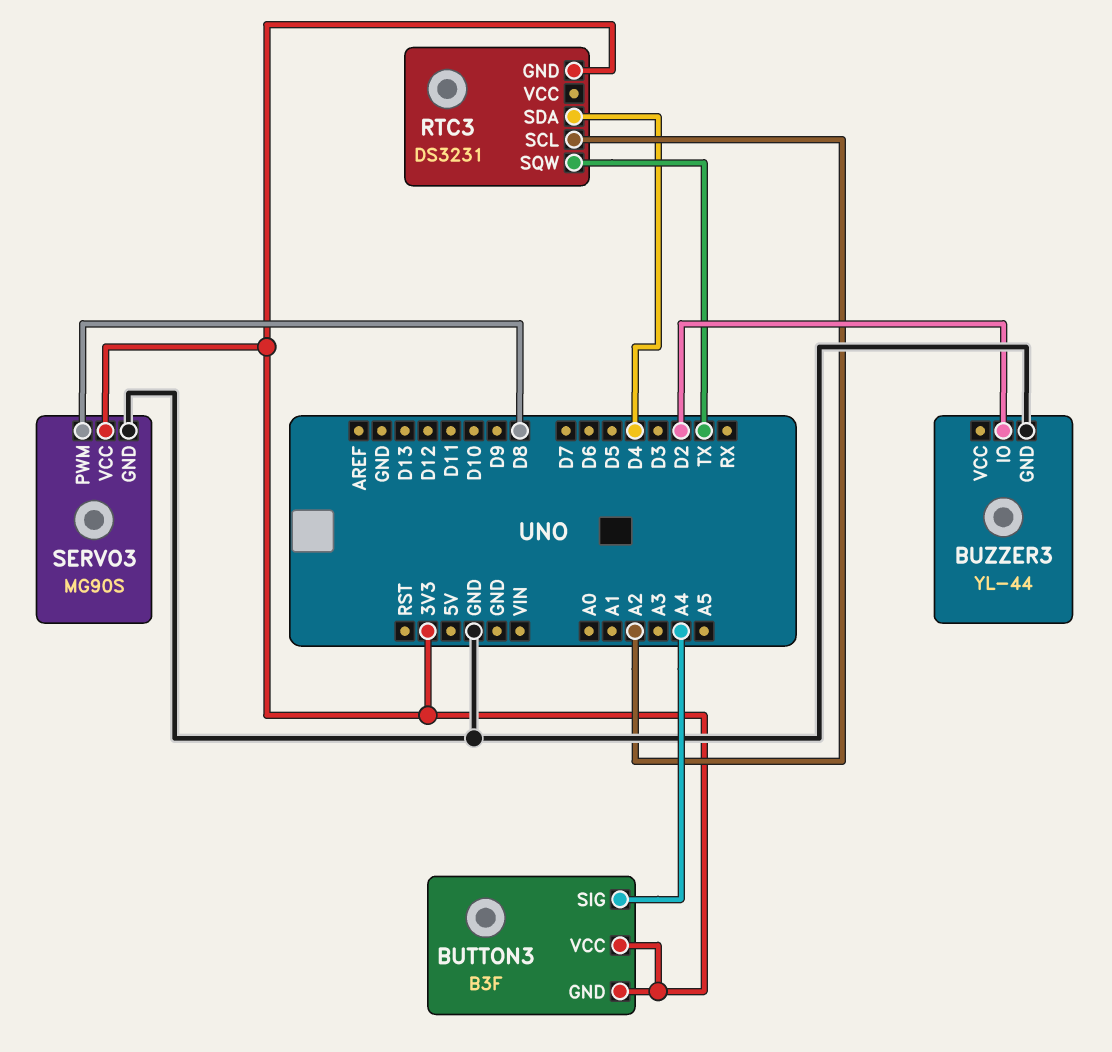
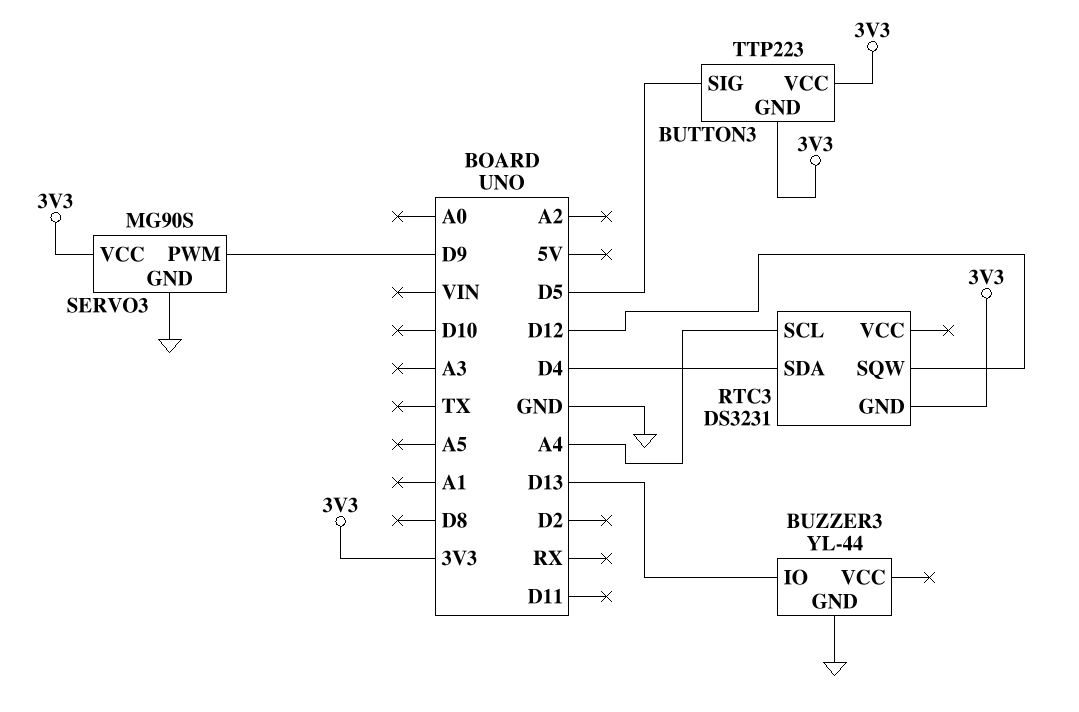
BUTTON3: B3F -> TTP223
BUTTON3 pin SIG: A4 -> D5
BUZZER3 pin IO: D2 -> D13
RTC3 pin SCL: A2 -> A4
RTC3 pin SQW: TX -> D12
SERVO3 pin PWM: D8 -> D9

